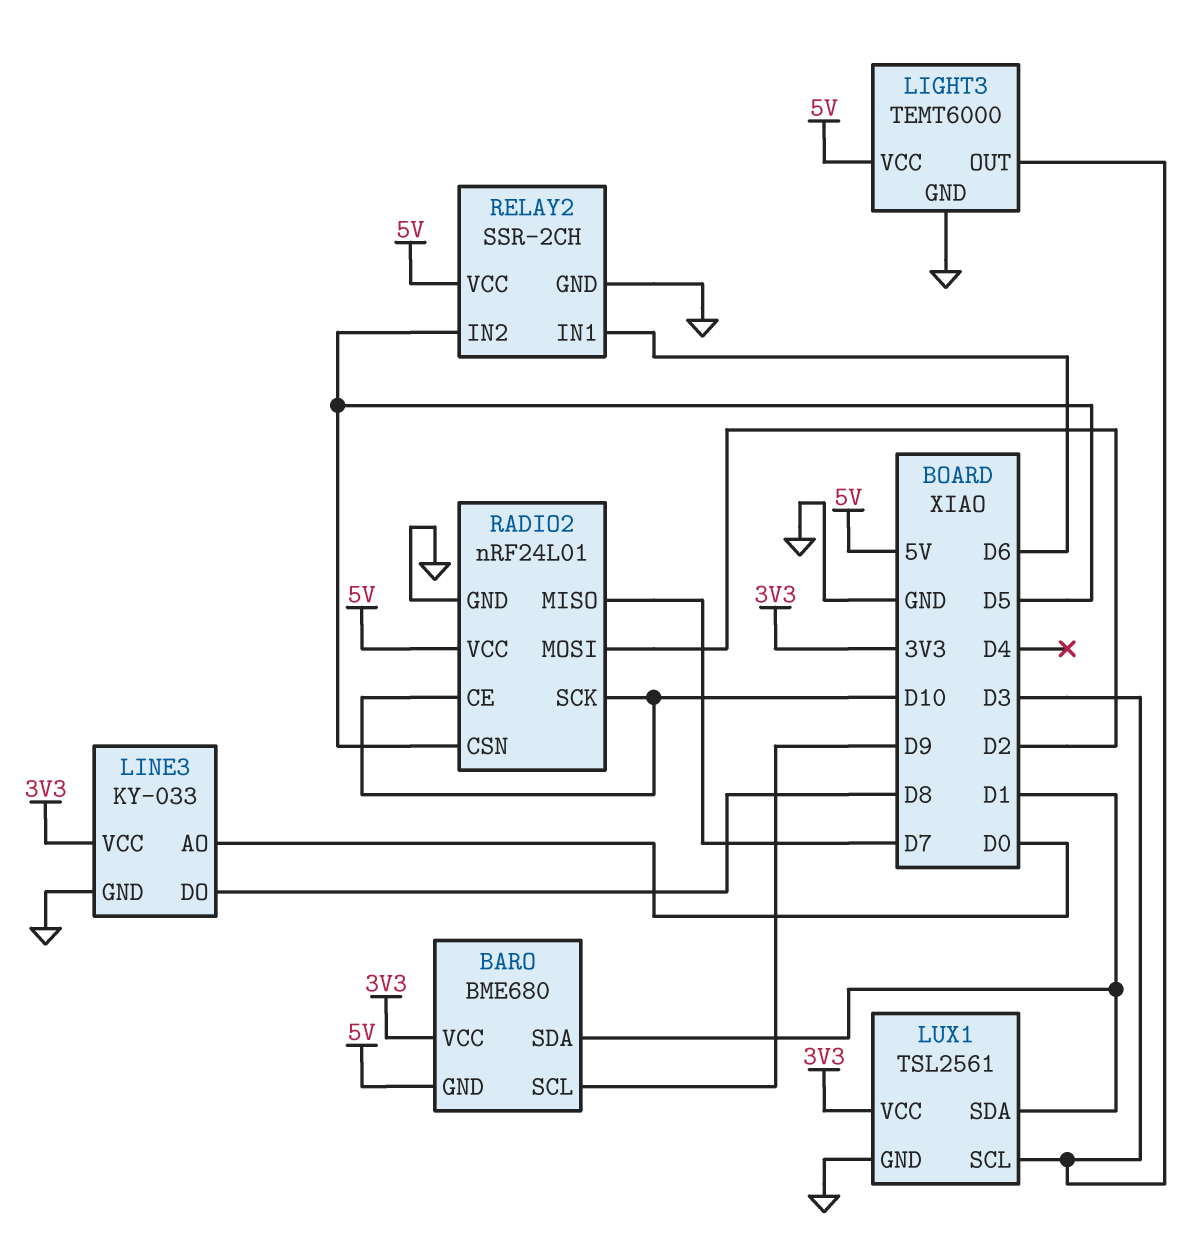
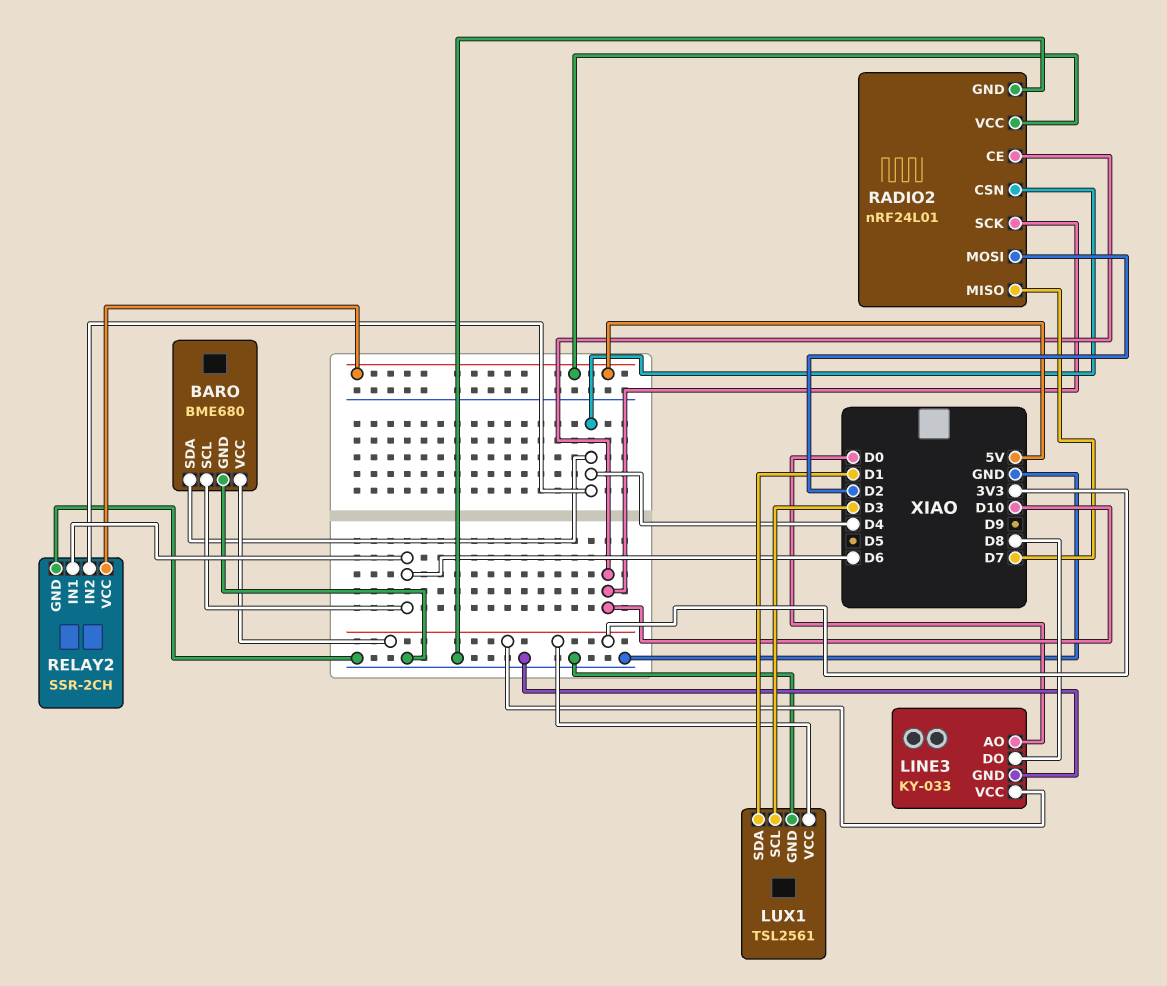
BARO pin GND: 5V -> GND
BARO pin SCL: D9 -> D6
BARO pin SDA: D1 -> D4
LIGHT3: TEMT6000 -> none
LIGHT3 pin GND: GND -> none
LIGHT3 pin OUT: D3 -> none
LIGHT3 pin VCC: 5V -> none
RADIO2 pin CSN: D5 -> D4
RELAY2 pin IN2: D5 -> D4

